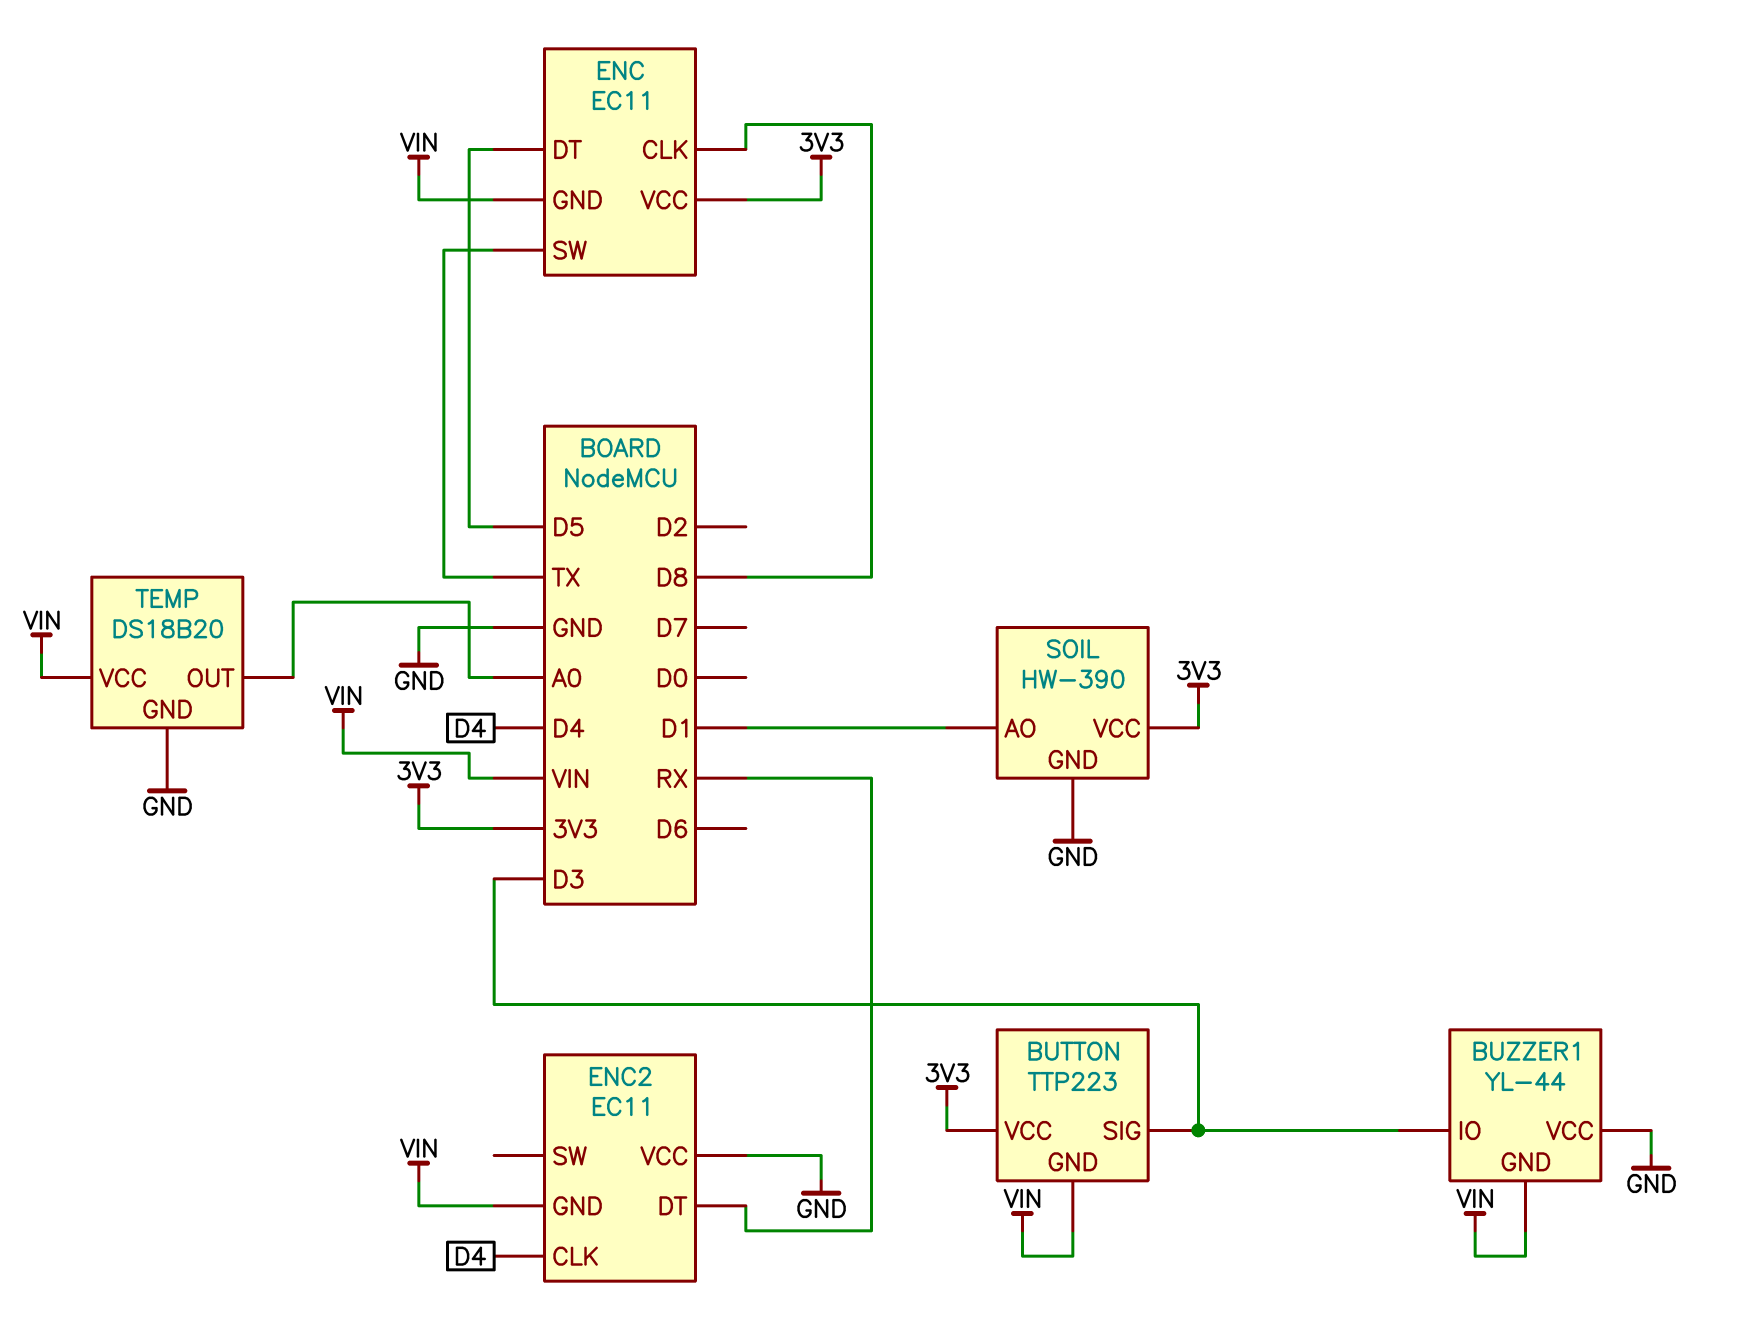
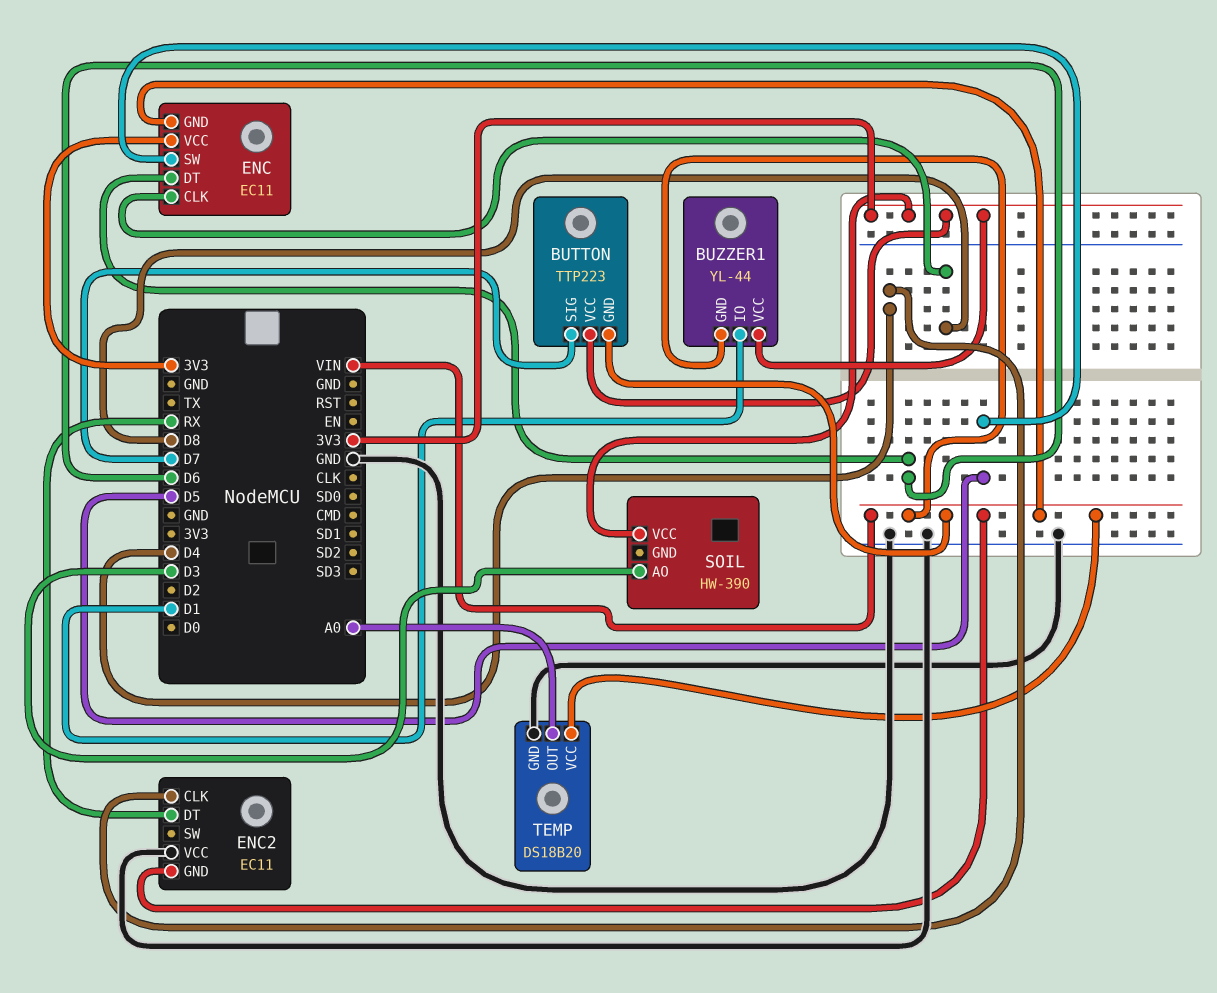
BUTTON pin SIG: D3 -> D7
BUZZER1 pin IO: D3 -> D1
BUZZER1 pin VCC: GND -> 3V3
ENC pin DT: D5 -> D6
ENC pin SW: TX -> D5
SOIL pin AO: D1 -> D3
SOIL pin GND: GND -> none

